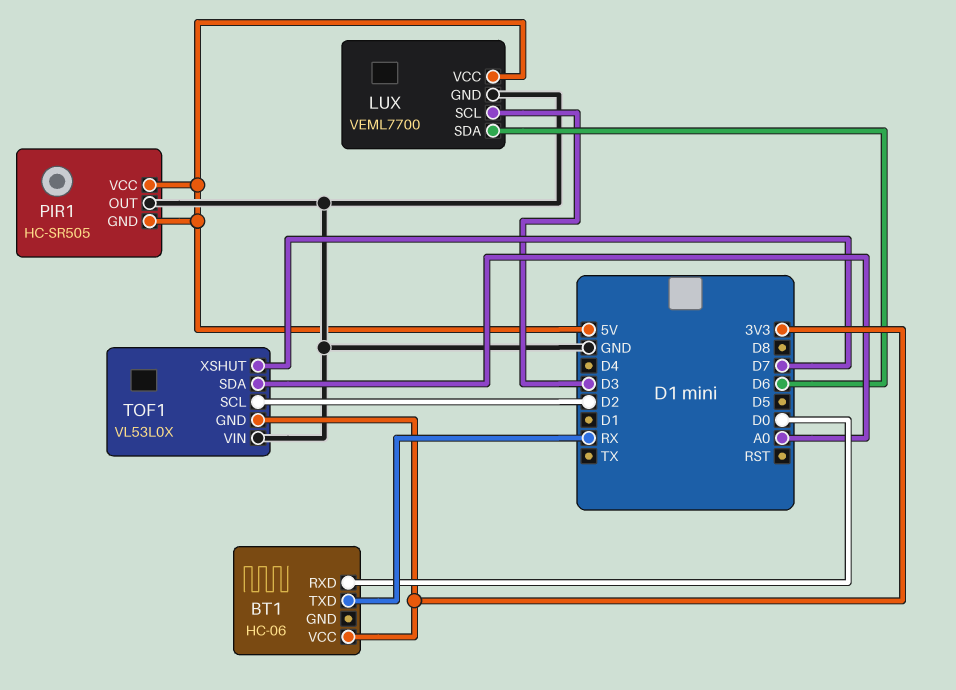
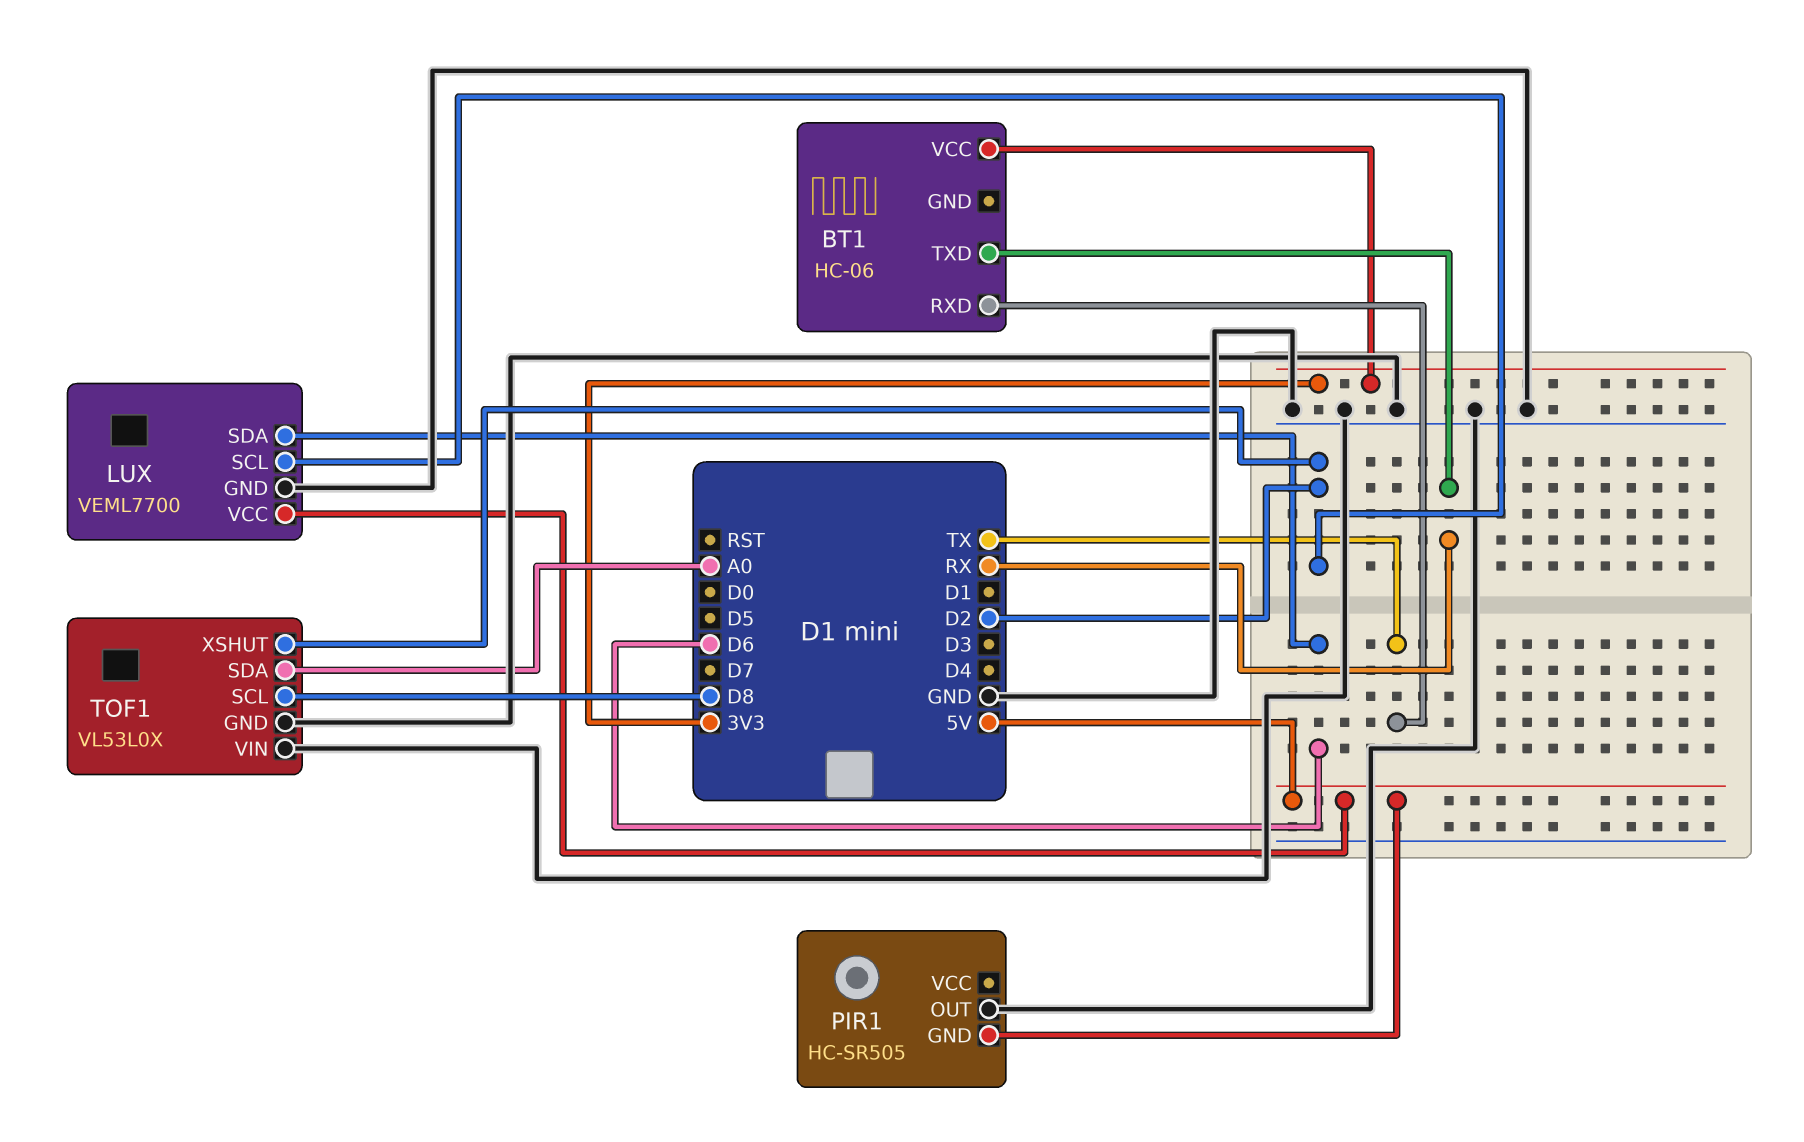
BT1 pin RXD: D0 -> TX
LUX pin SCL: D3 -> D2
PIR1 pin VCC: 5V -> none
TOF1 pin GND: 3V3 -> GND
TOF1 pin SCL: D2 -> D8
TOF1 pin XSHUT: D7 -> D2

